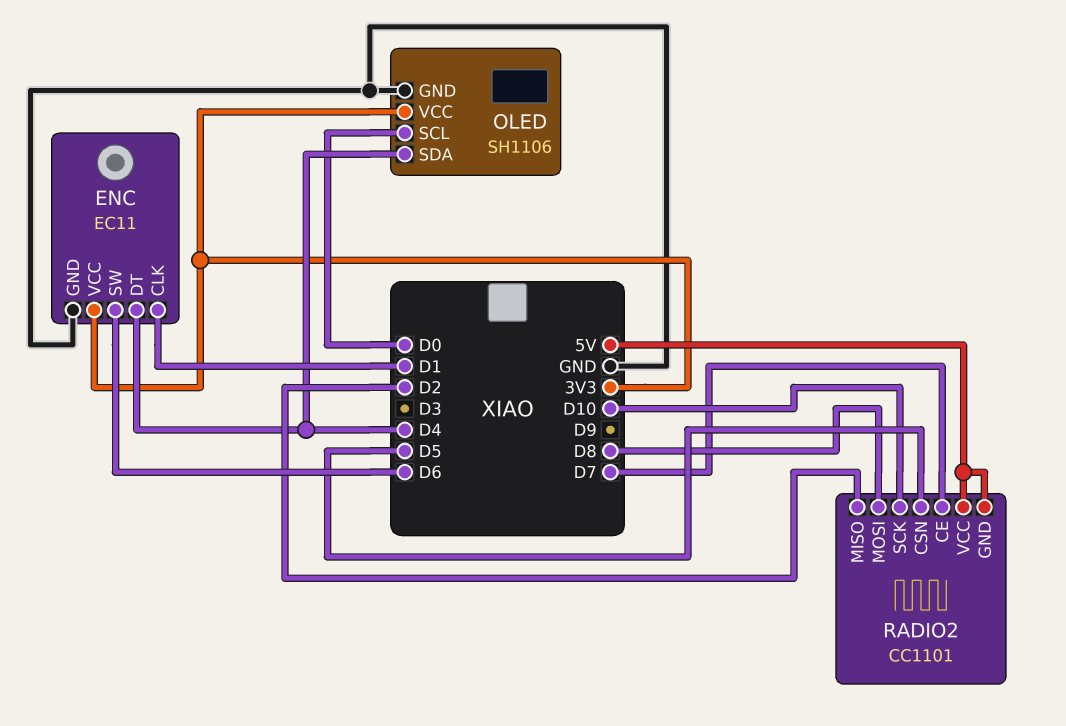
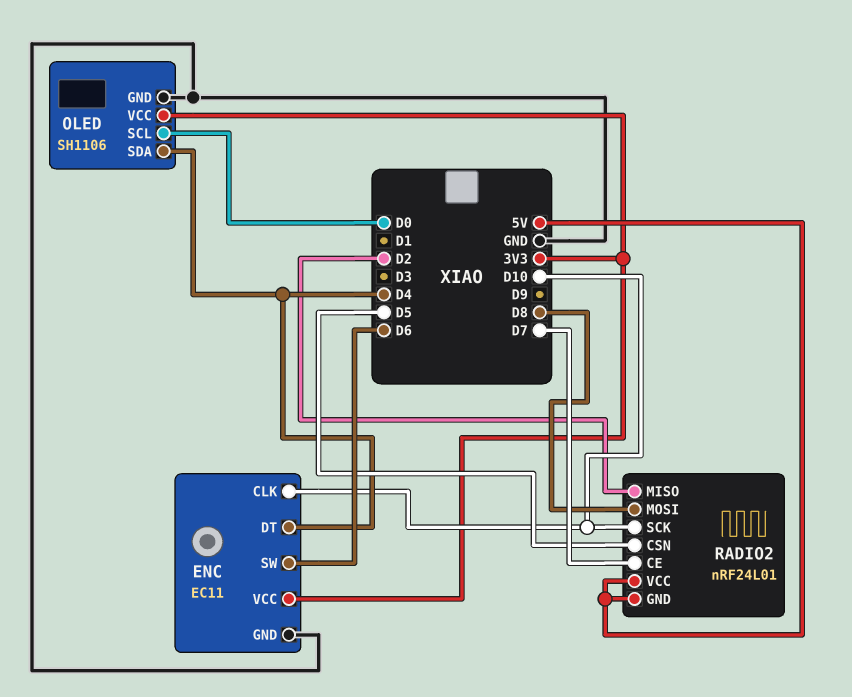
ENC pin CLK: D1 -> D10
RADIO2: CC1101 -> nRF24L01

